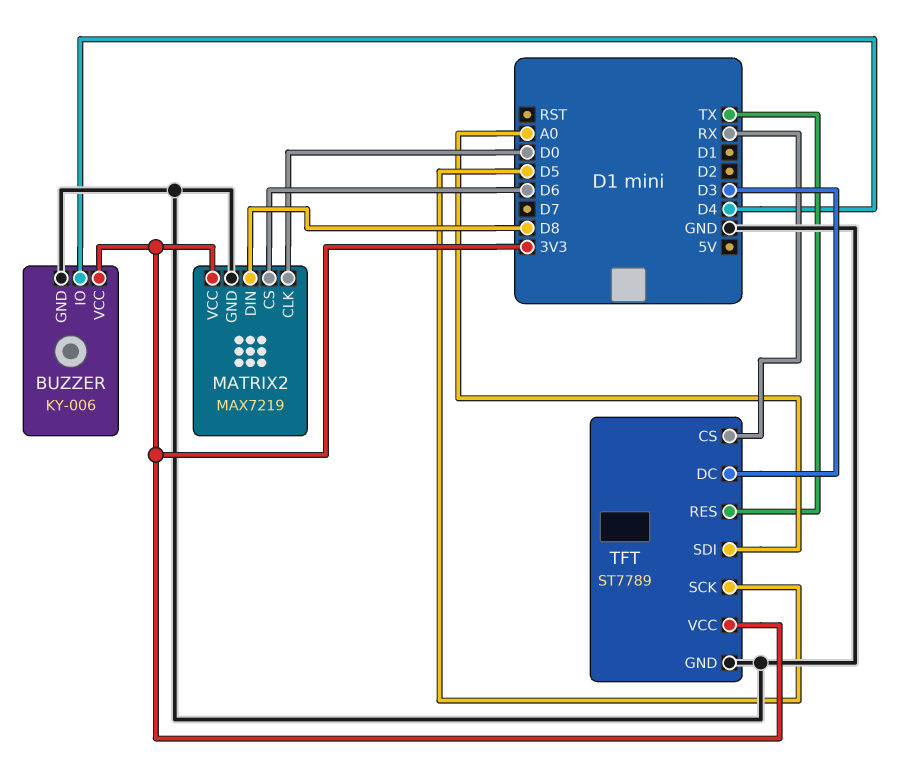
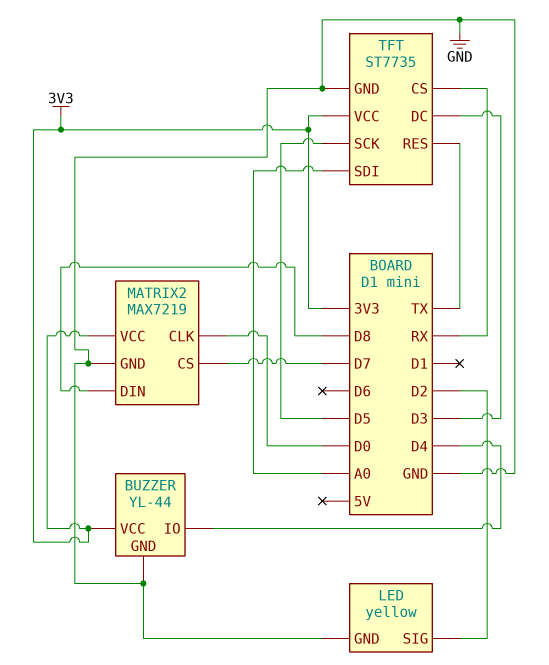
BUZZER: KY-006 -> YL-44
LED: none -> yellow
LED pin GND: none -> GND
LED pin SIG: none -> D2
MATRIX2 pin CS: D6 -> D7
TFT: ST7789 -> ST7735

